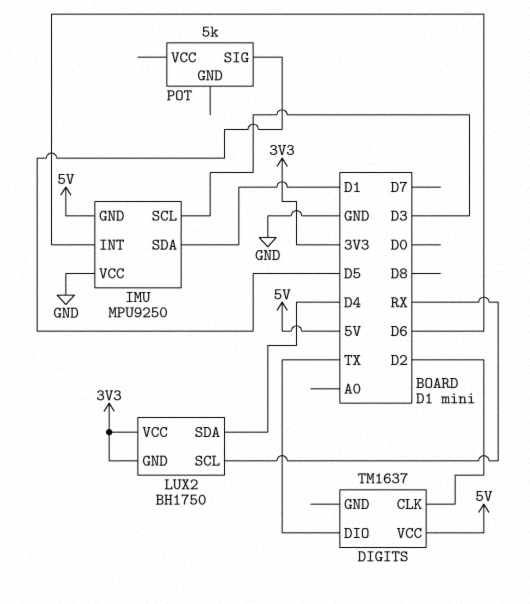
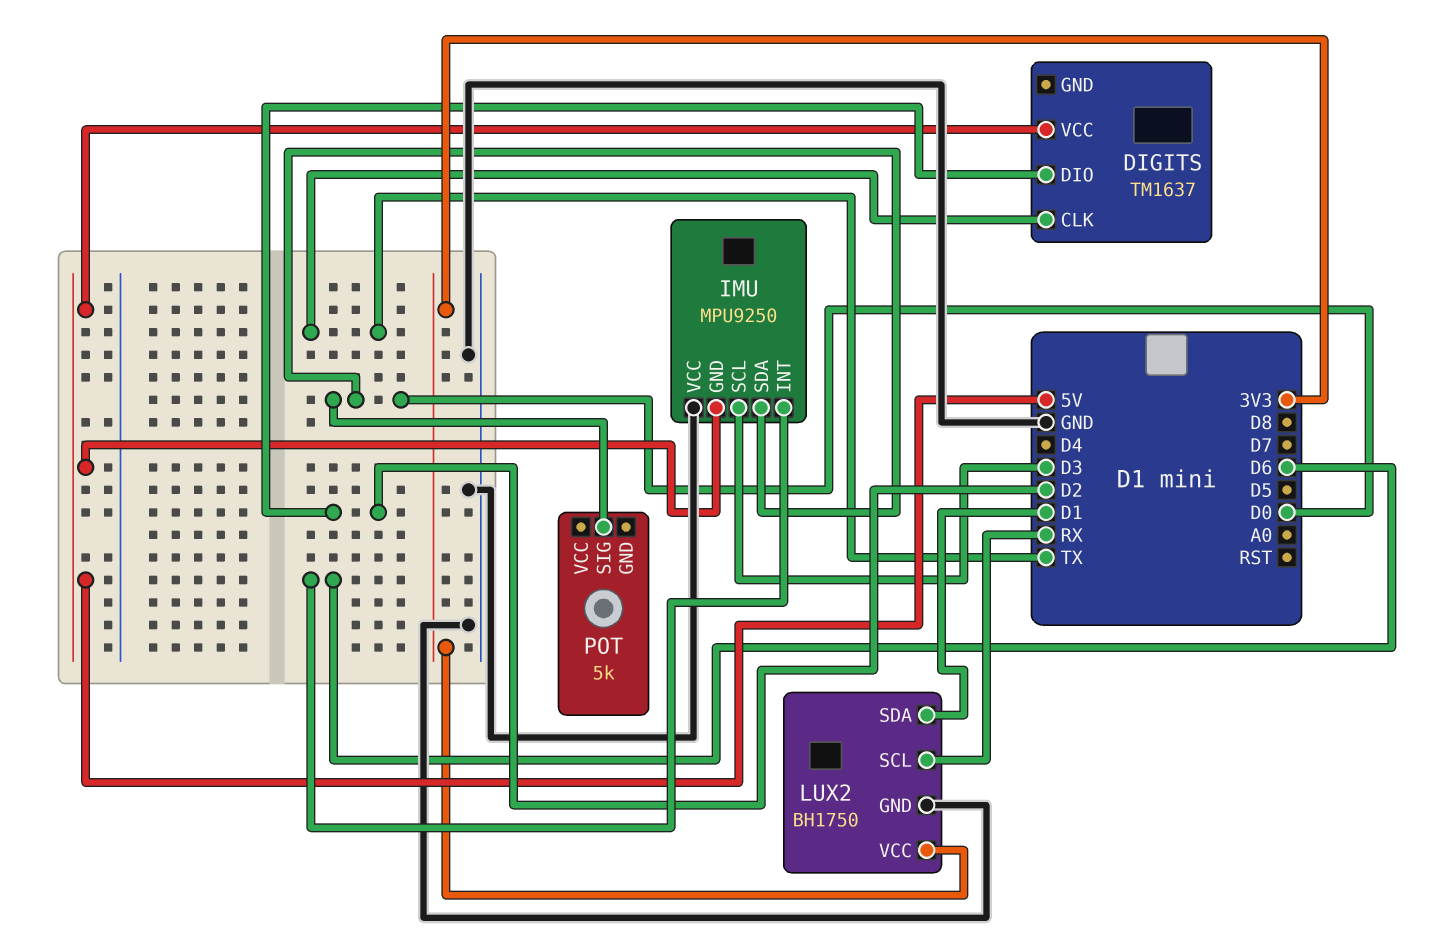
DIGITS pin CLK: D2 -> TX
DIGITS pin DIO: TX -> D2
IMU pin SDA: D1 -> D0
LUX2 pin GND: 3V3 -> GND
LUX2 pin SDA: D4 -> D1
POT pin SIG: D5 -> D0

